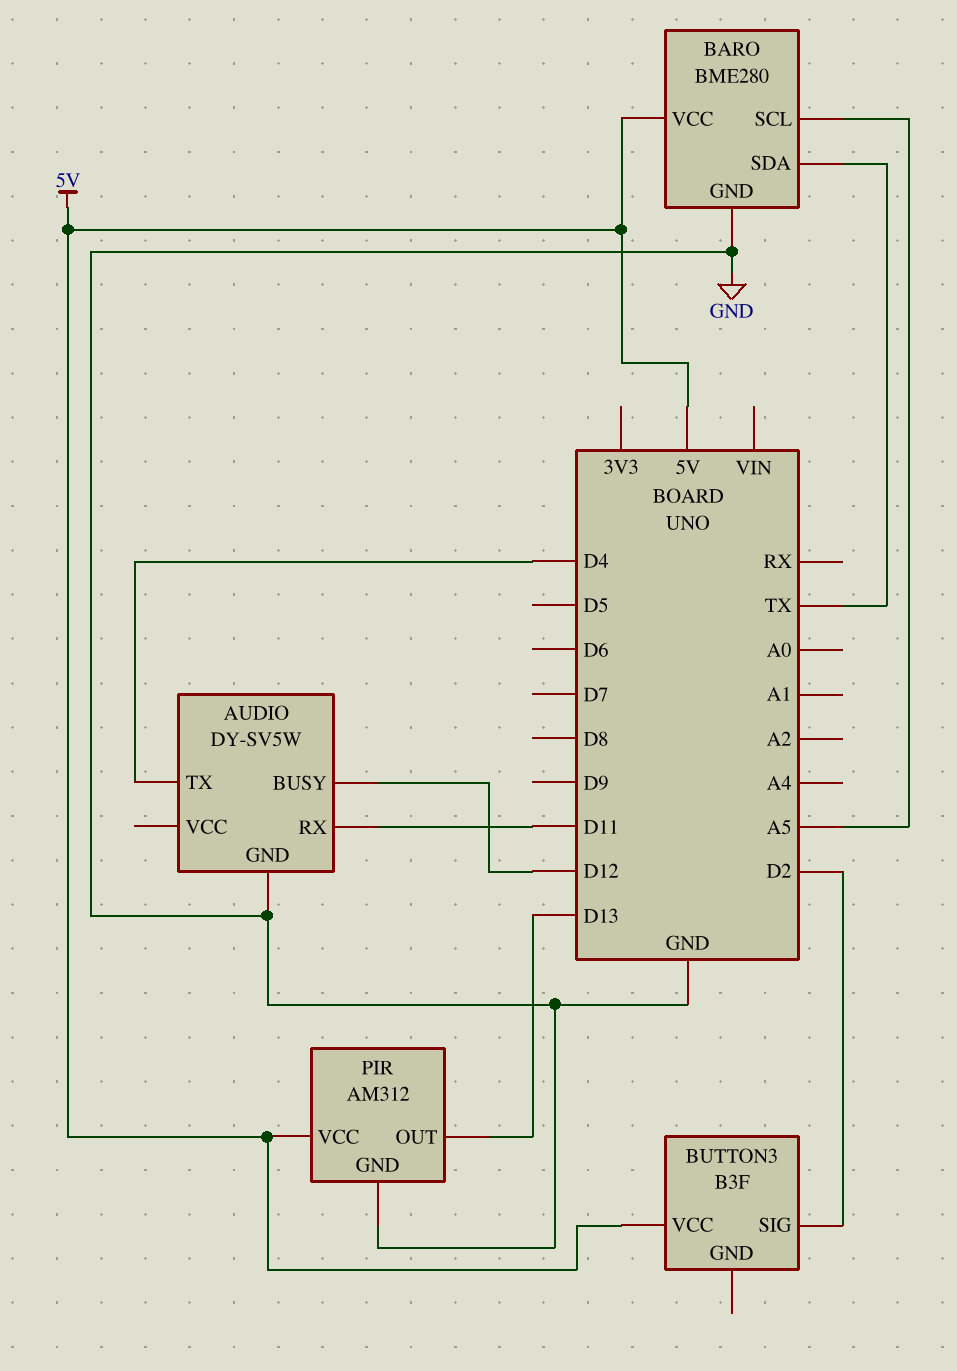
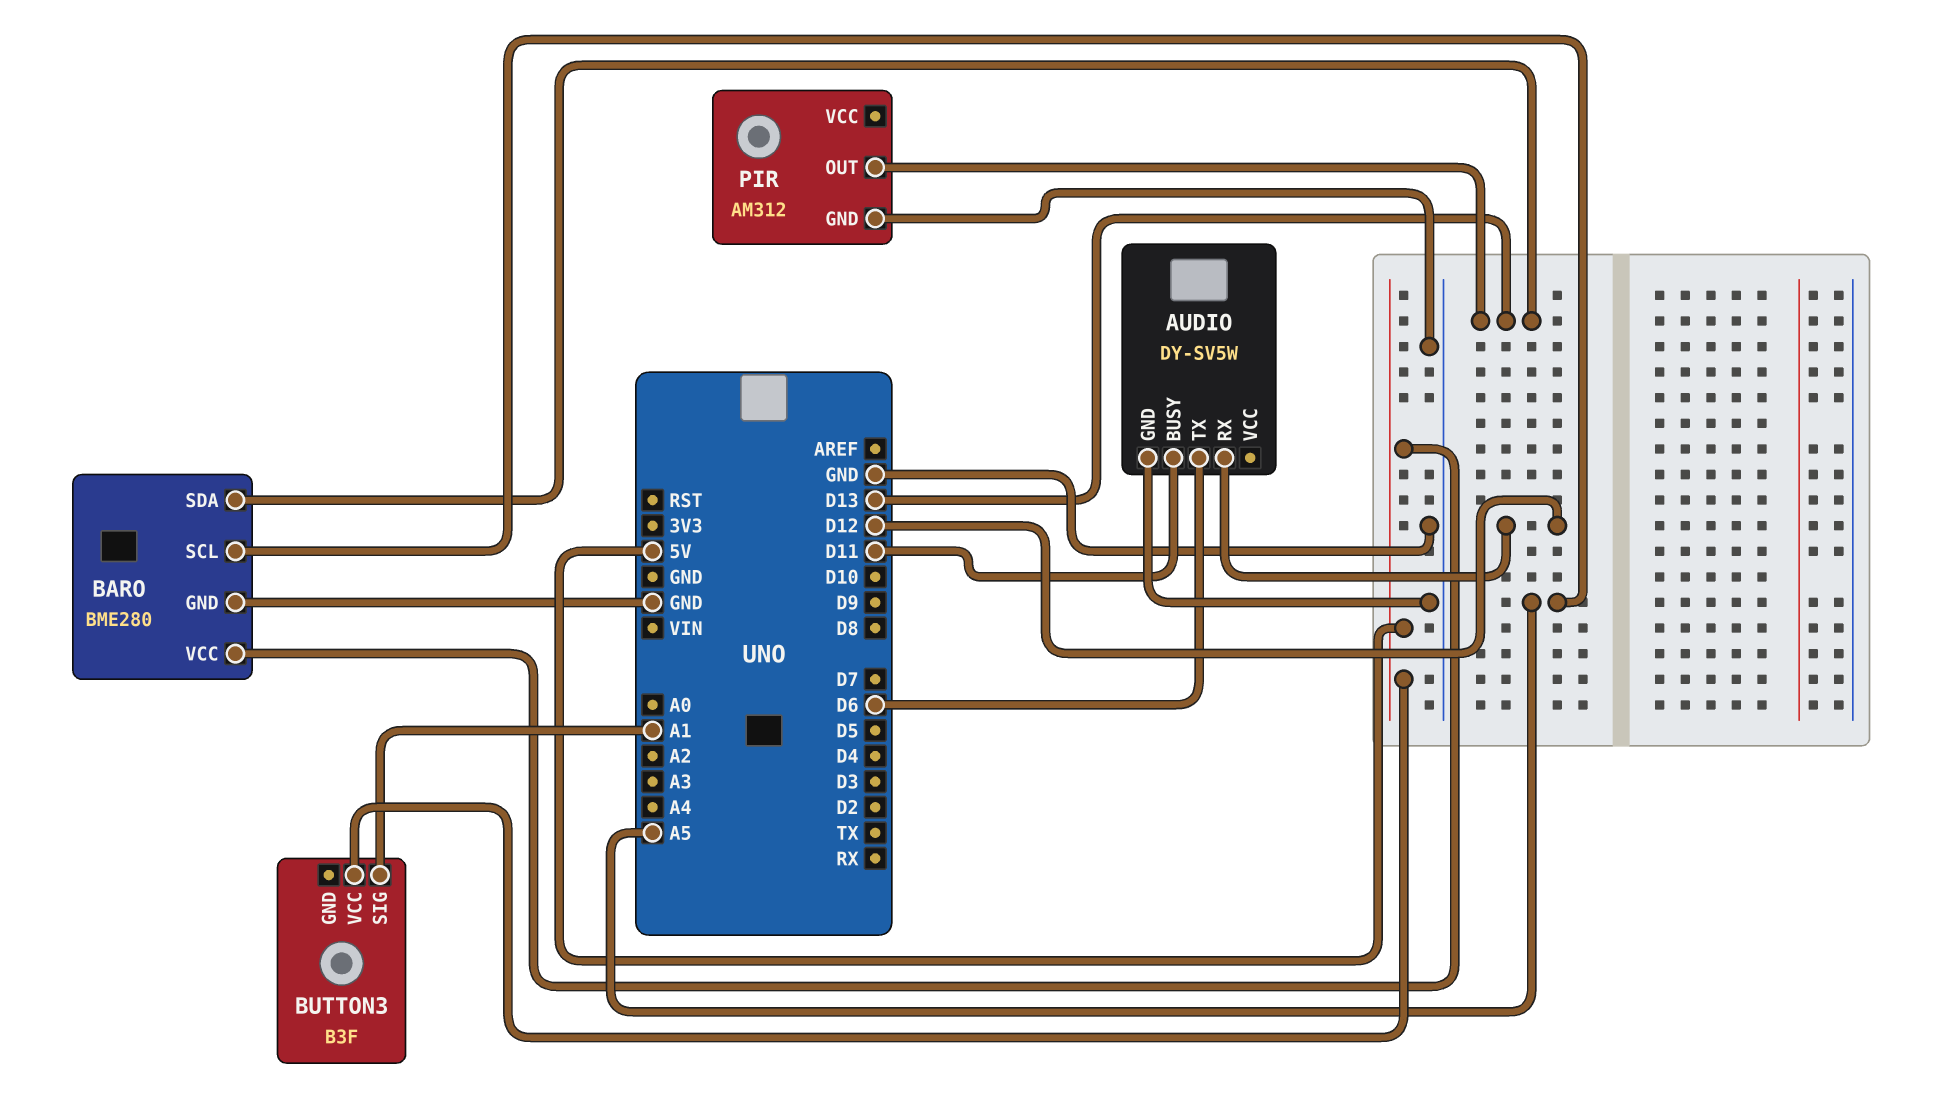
AUDIO pin BUSY: D12 -> D11
AUDIO pin RX: D11 -> D12
AUDIO pin TX: D4 -> D6
BARO pin SDA: TX -> D13
BUTTON3 pin SIG: D2 -> A1
PIR pin VCC: 5V -> none

